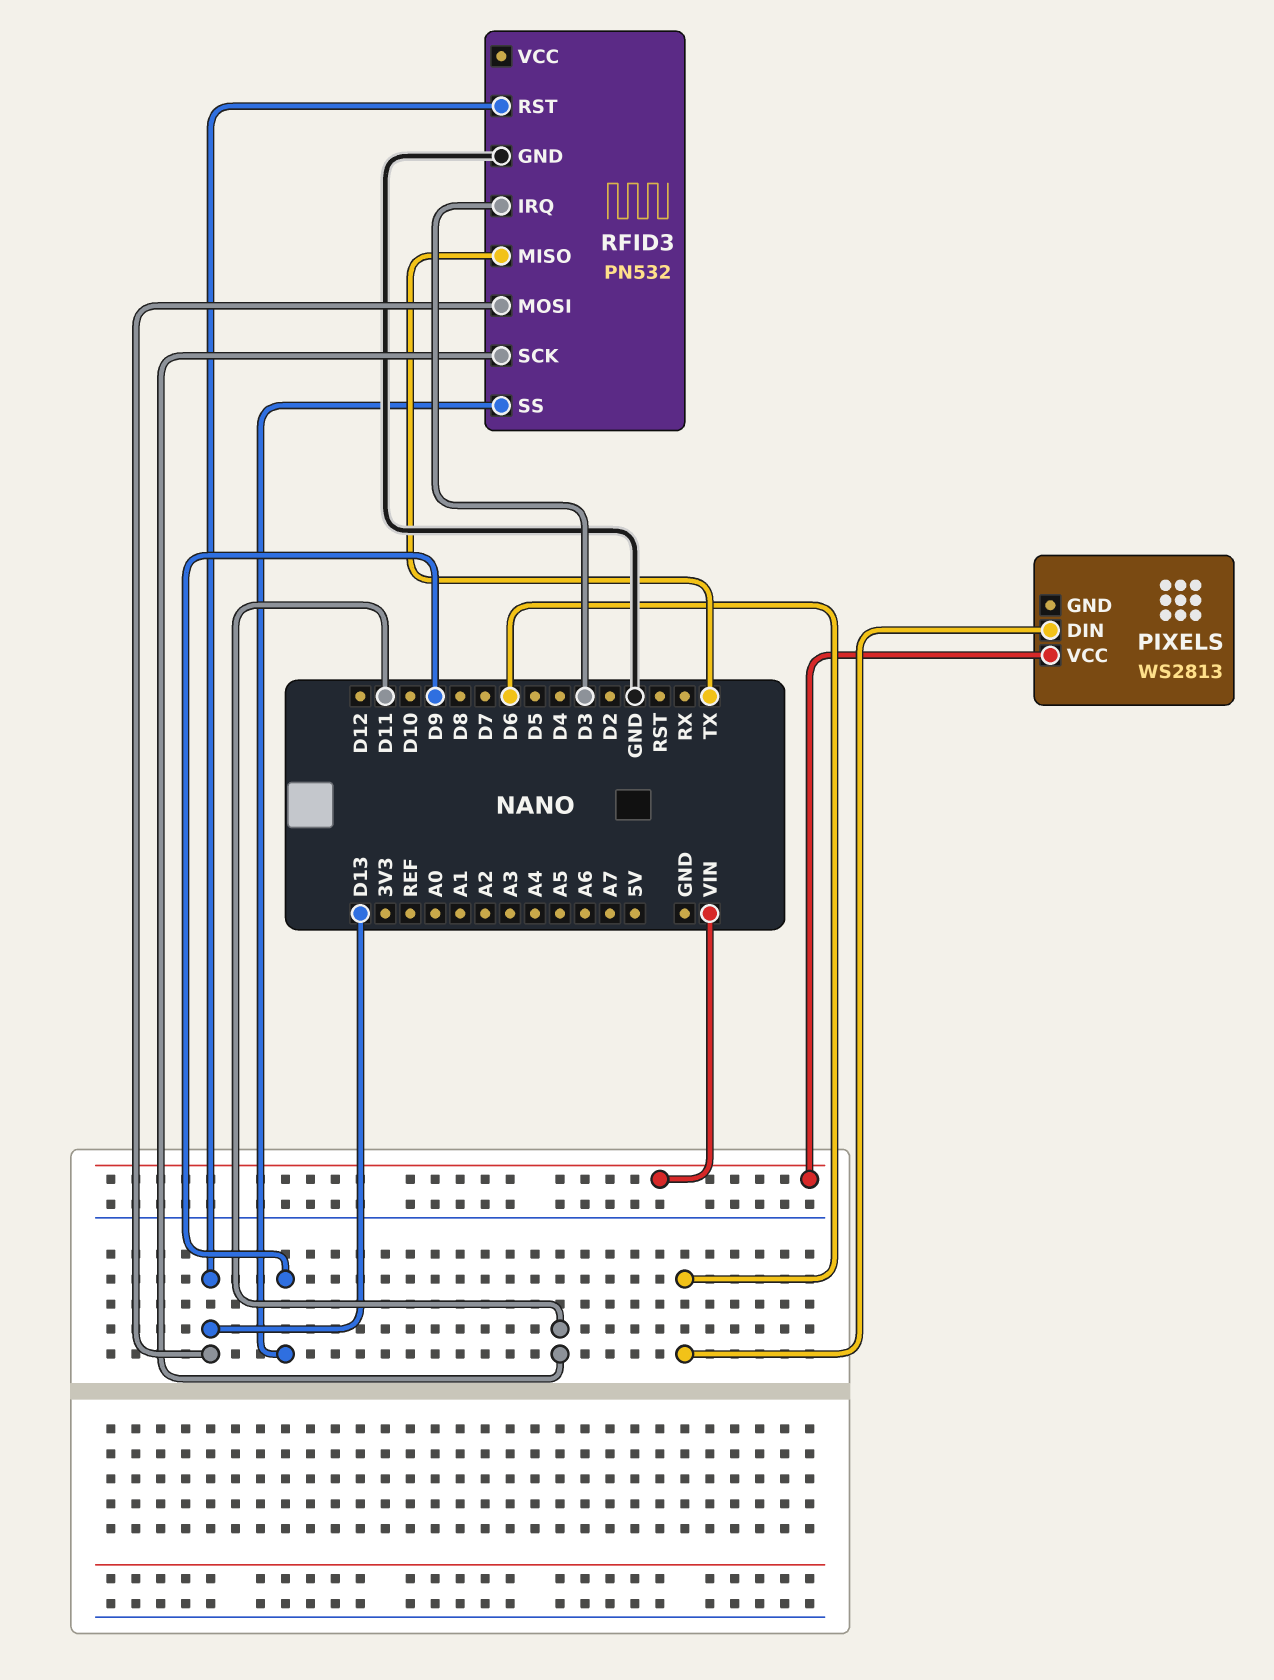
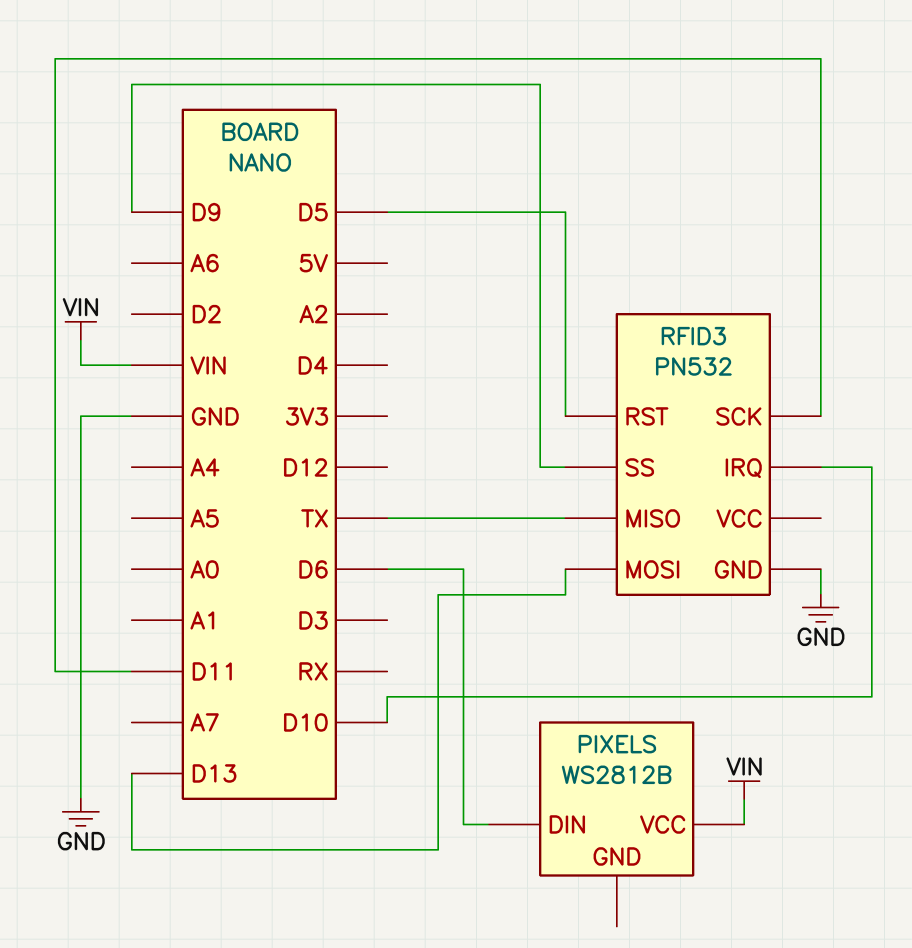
PIXELS: WS2813 -> WS2812B
RFID3 pin IRQ: D3 -> D10
RFID3 pin RST: D13 -> D5

